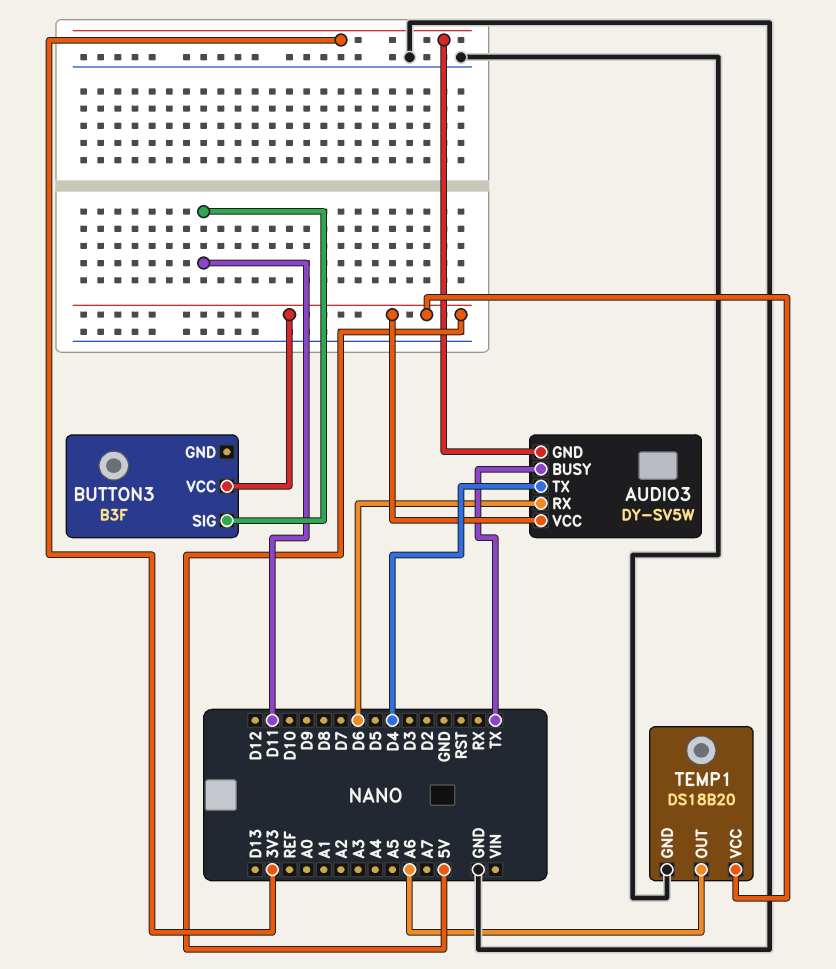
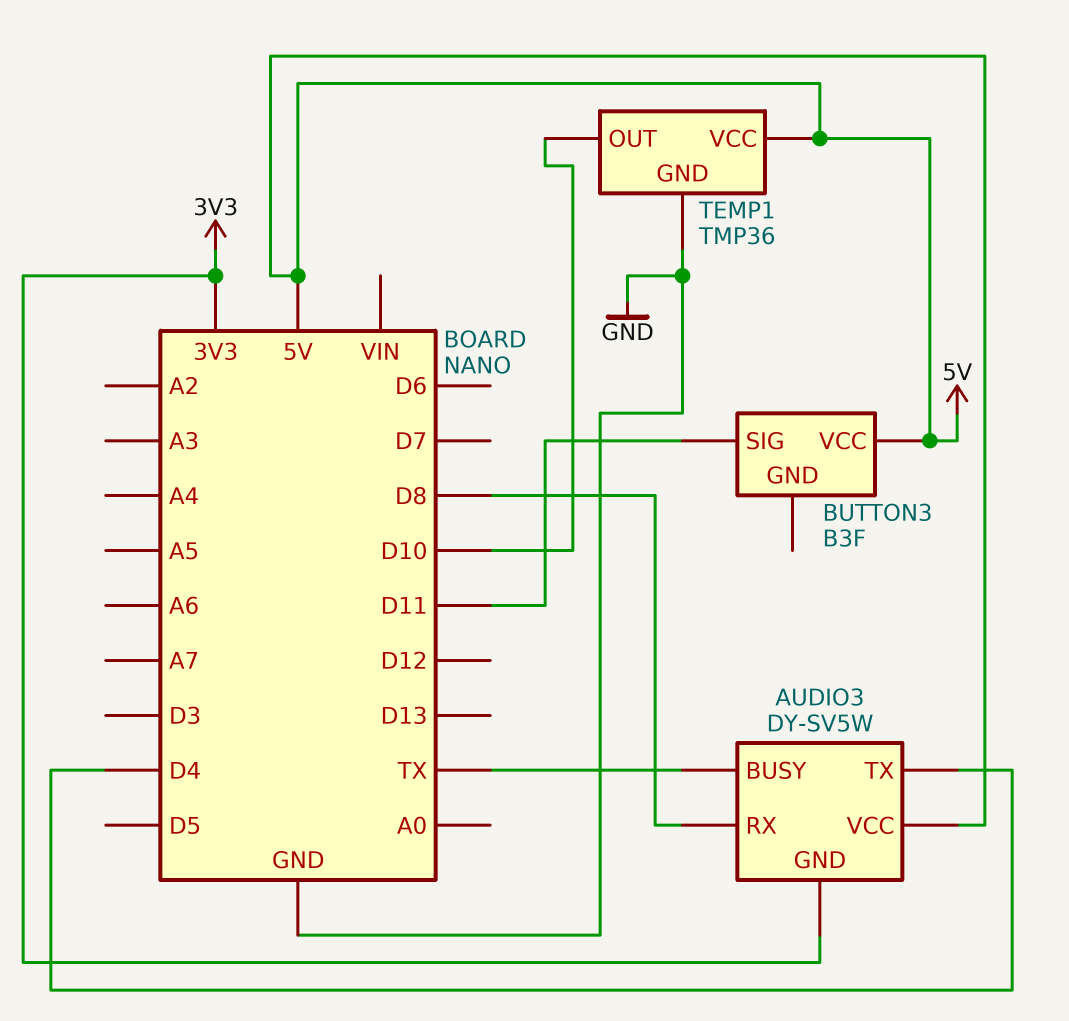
AUDIO3 pin RX: D6 -> D8
TEMP1: DS18B20 -> TMP36
TEMP1 pin OUT: A6 -> D10

